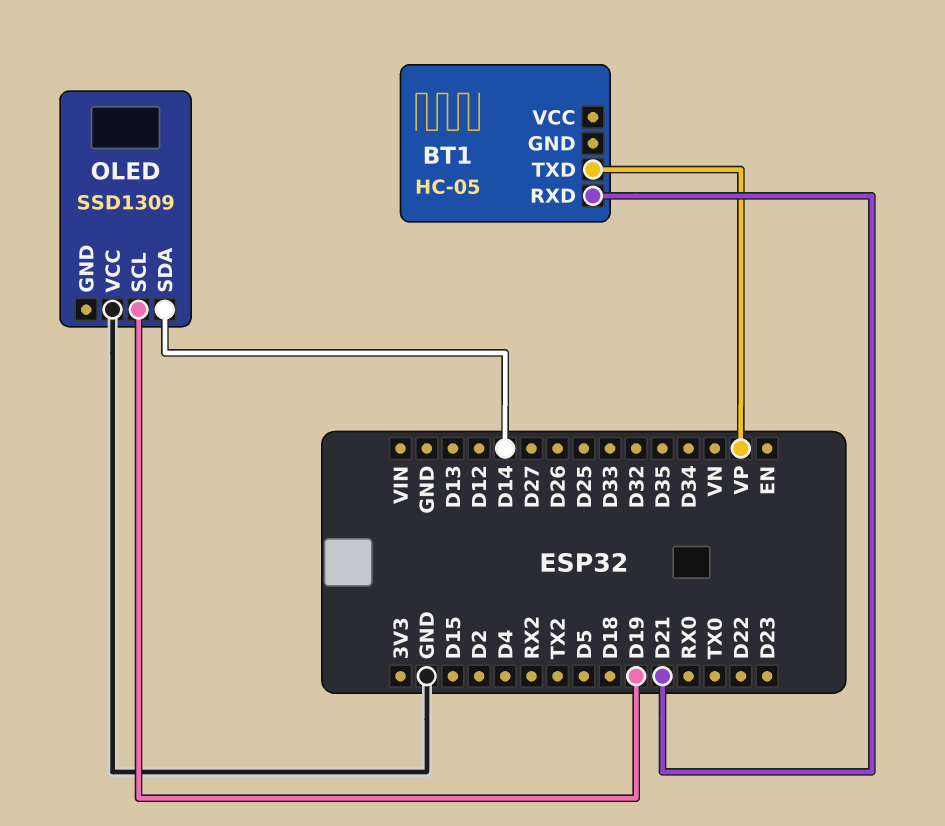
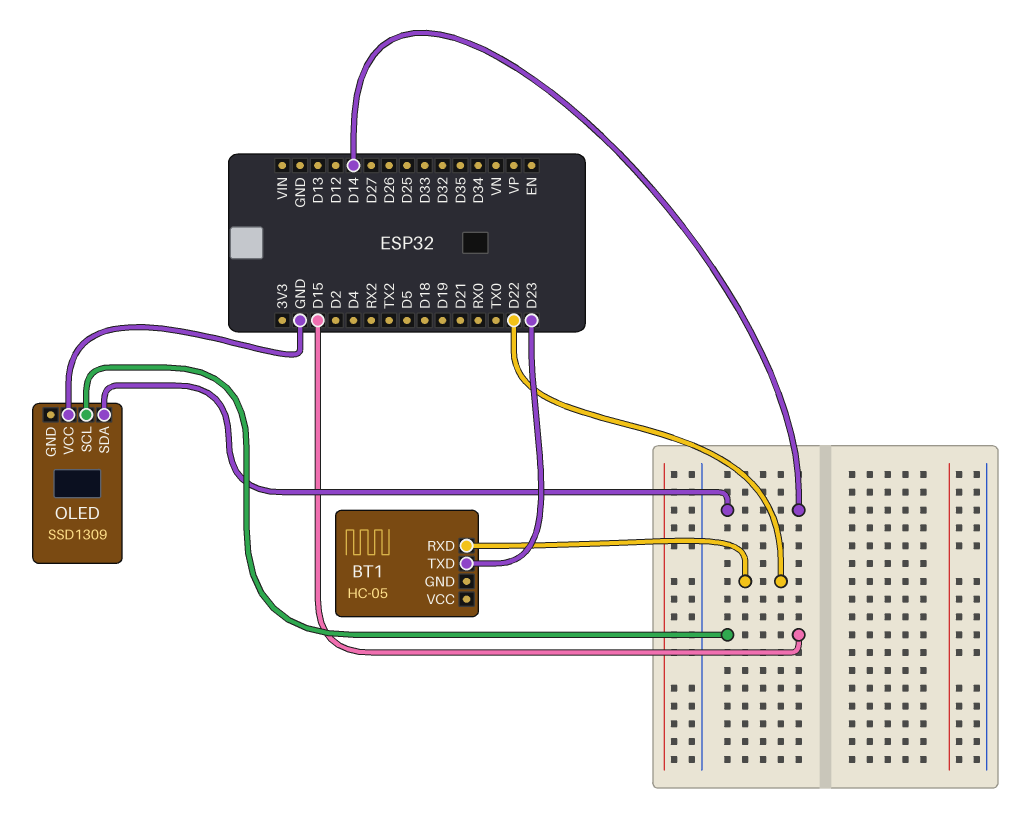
BT1 pin RXD: D21 -> D22
BT1 pin TXD: VP -> D23
OLED pin SCL: D19 -> D15

